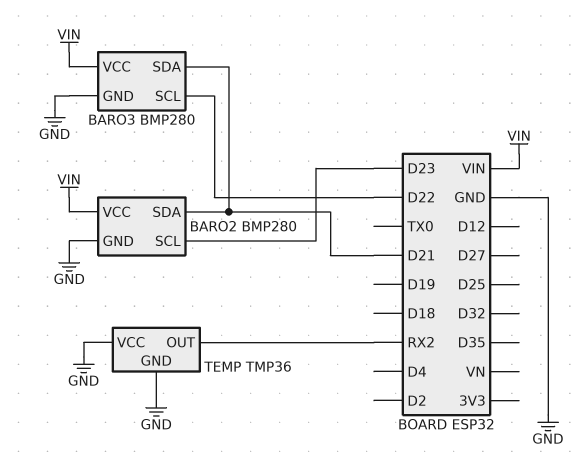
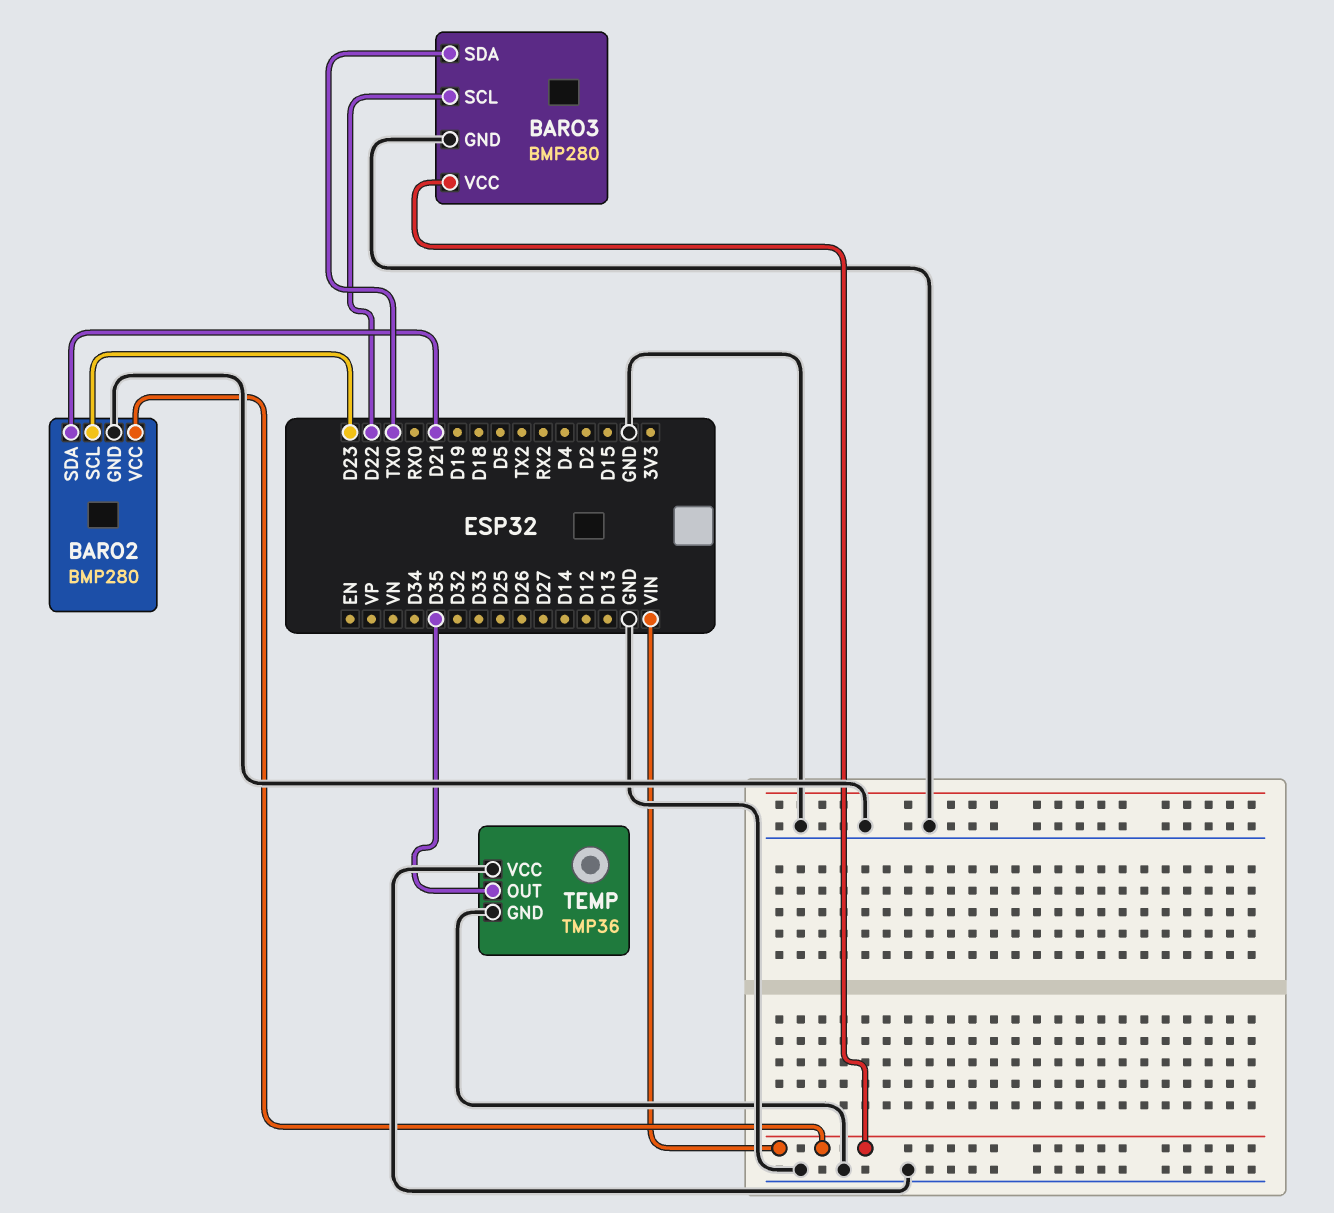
BARO3 pin SDA: D21 -> TX0
TEMP pin OUT: RX2 -> D35

